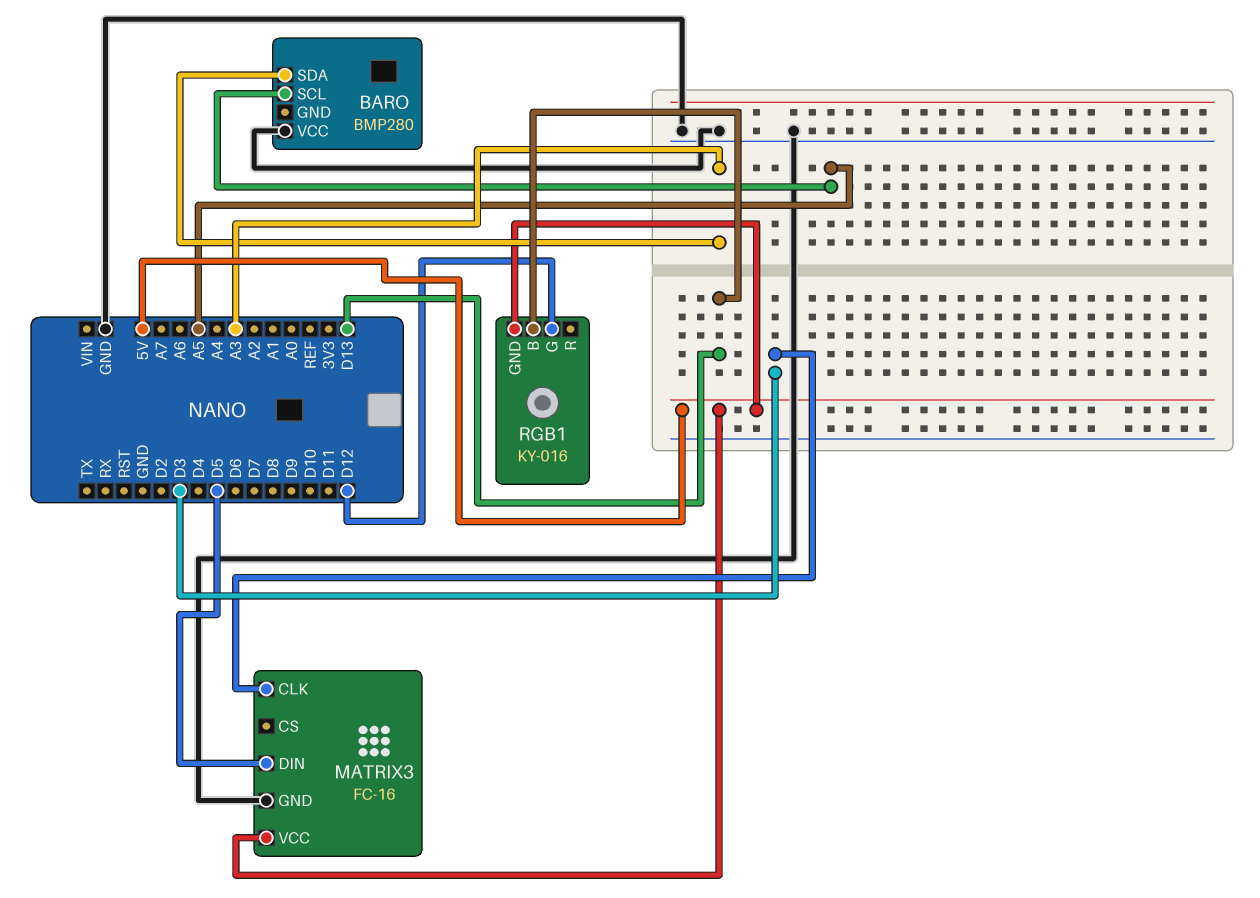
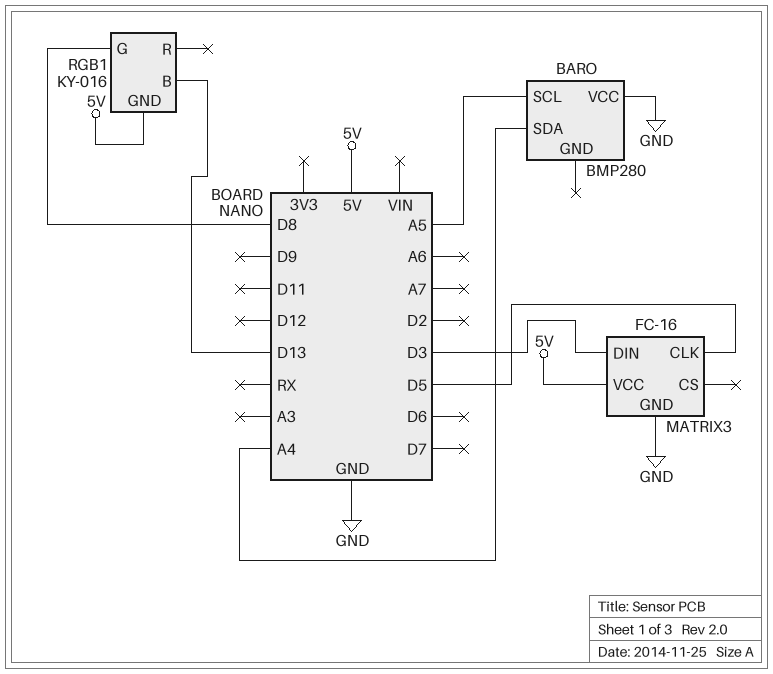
BARO pin SDA: A3 -> A4
MATRIX3 pin CLK: D3 -> D5
MATRIX3 pin DIN: D5 -> D3
RGB1 pin G: D12 -> D8

